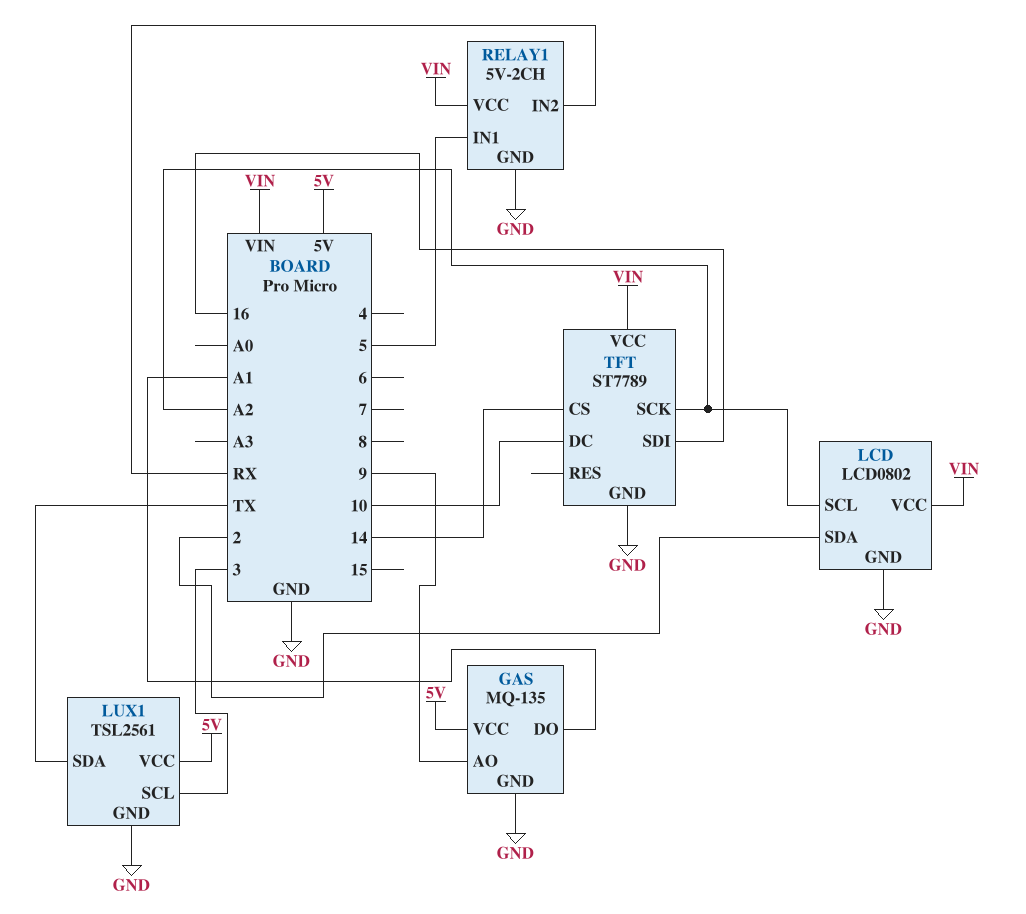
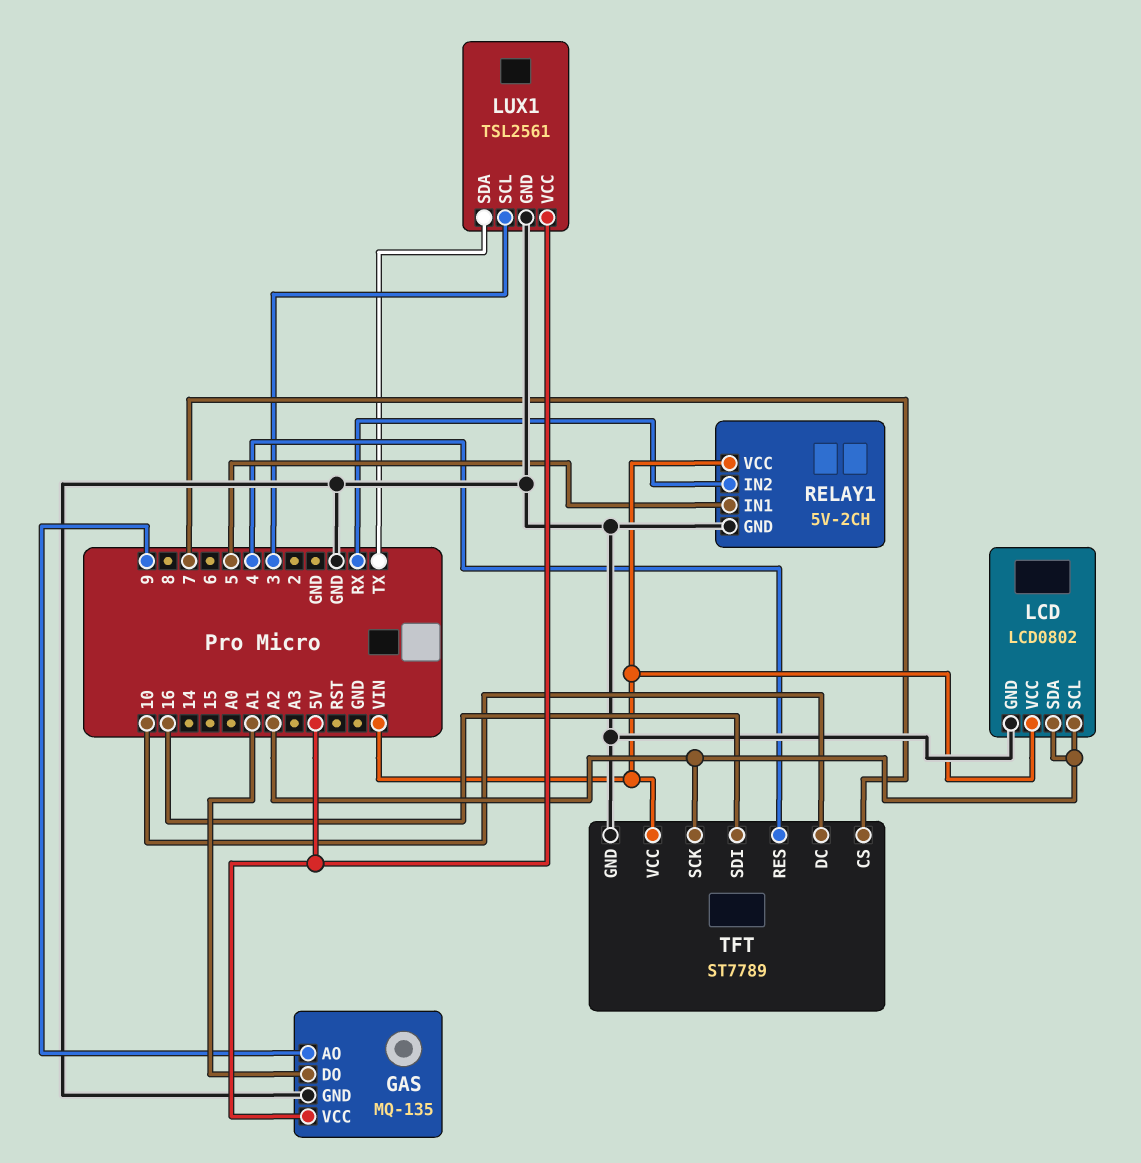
LCD pin SDA: 2 -> A2
TFT pin CS: 14 -> 7
TFT pin RES: none -> 4

